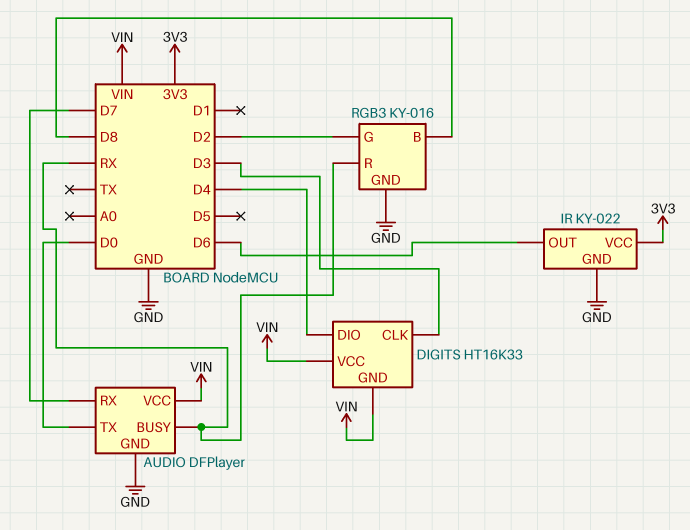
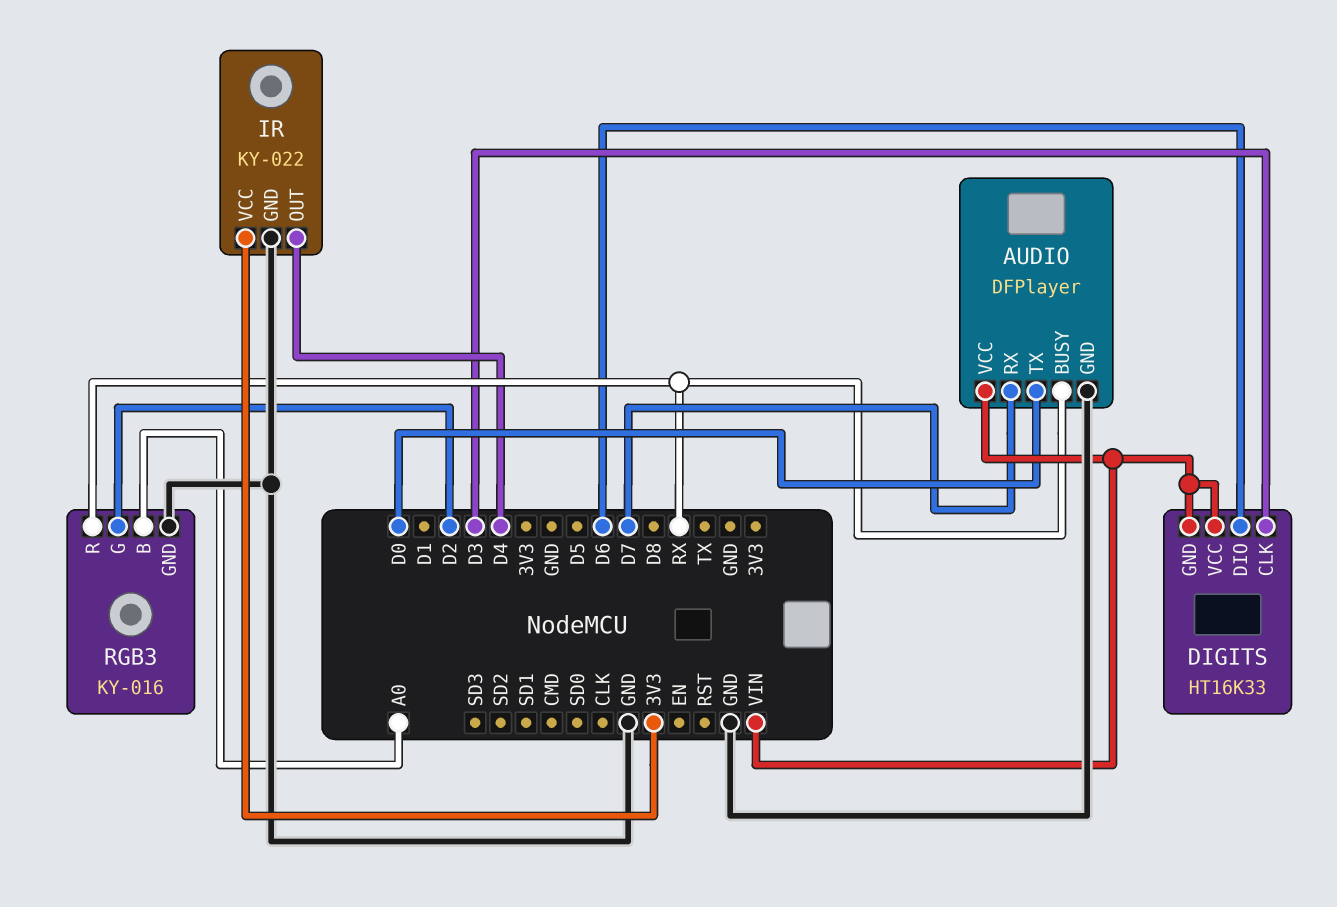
DIGITS pin DIO: D4 -> D6
IR pin OUT: D6 -> D4
RGB3 pin B: D8 -> A0

